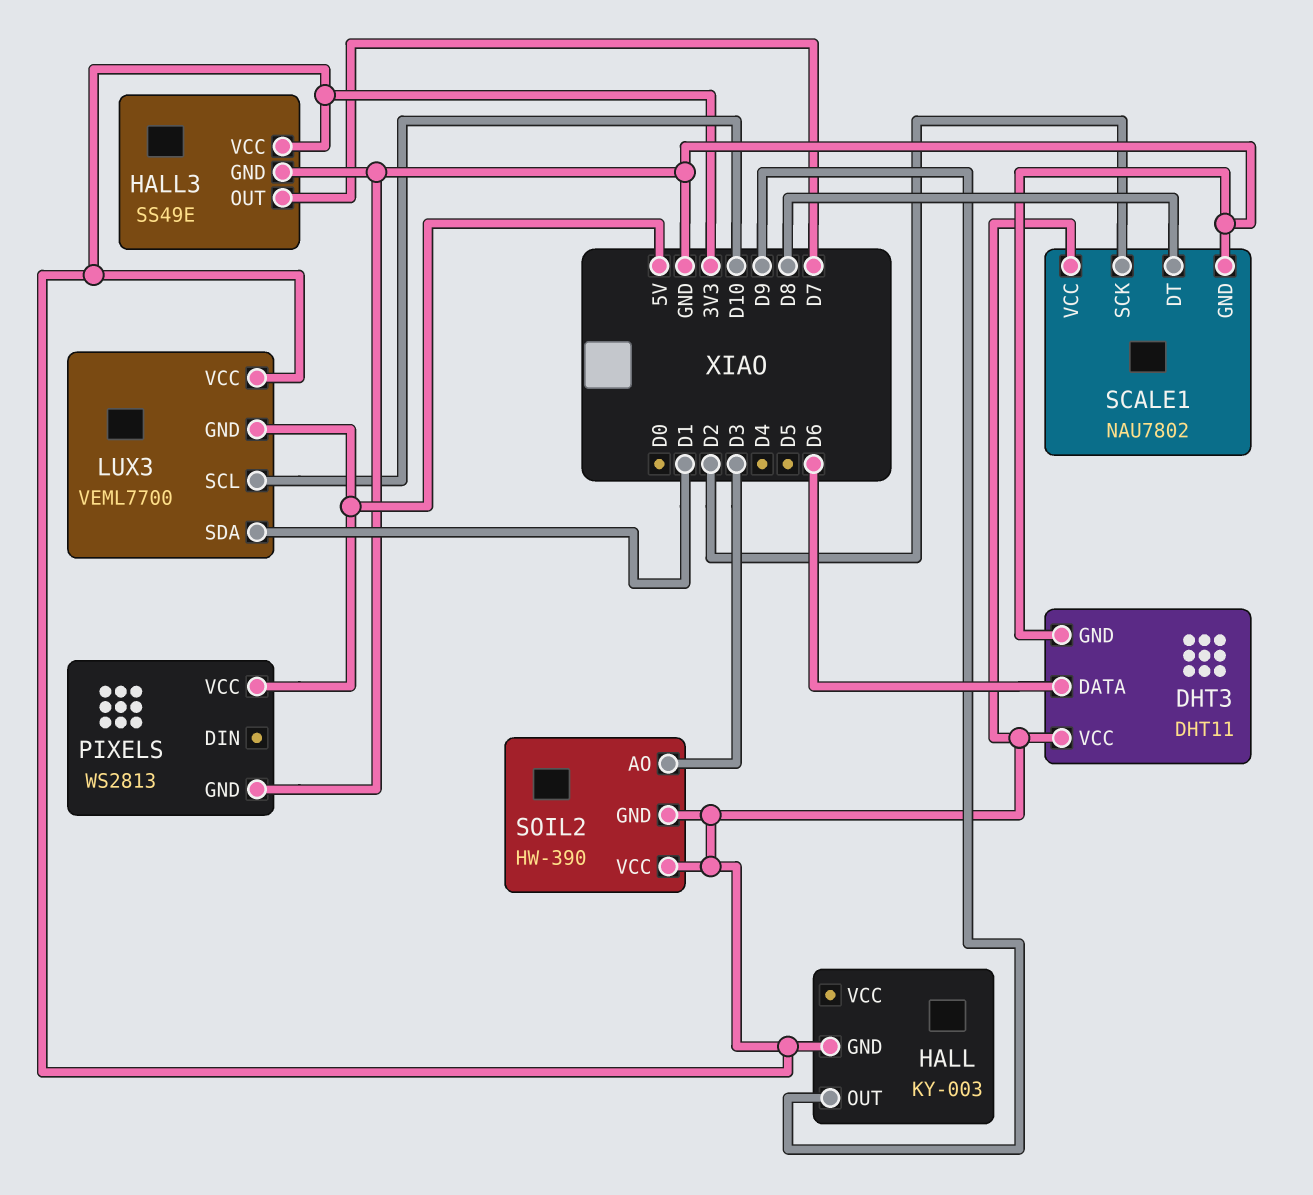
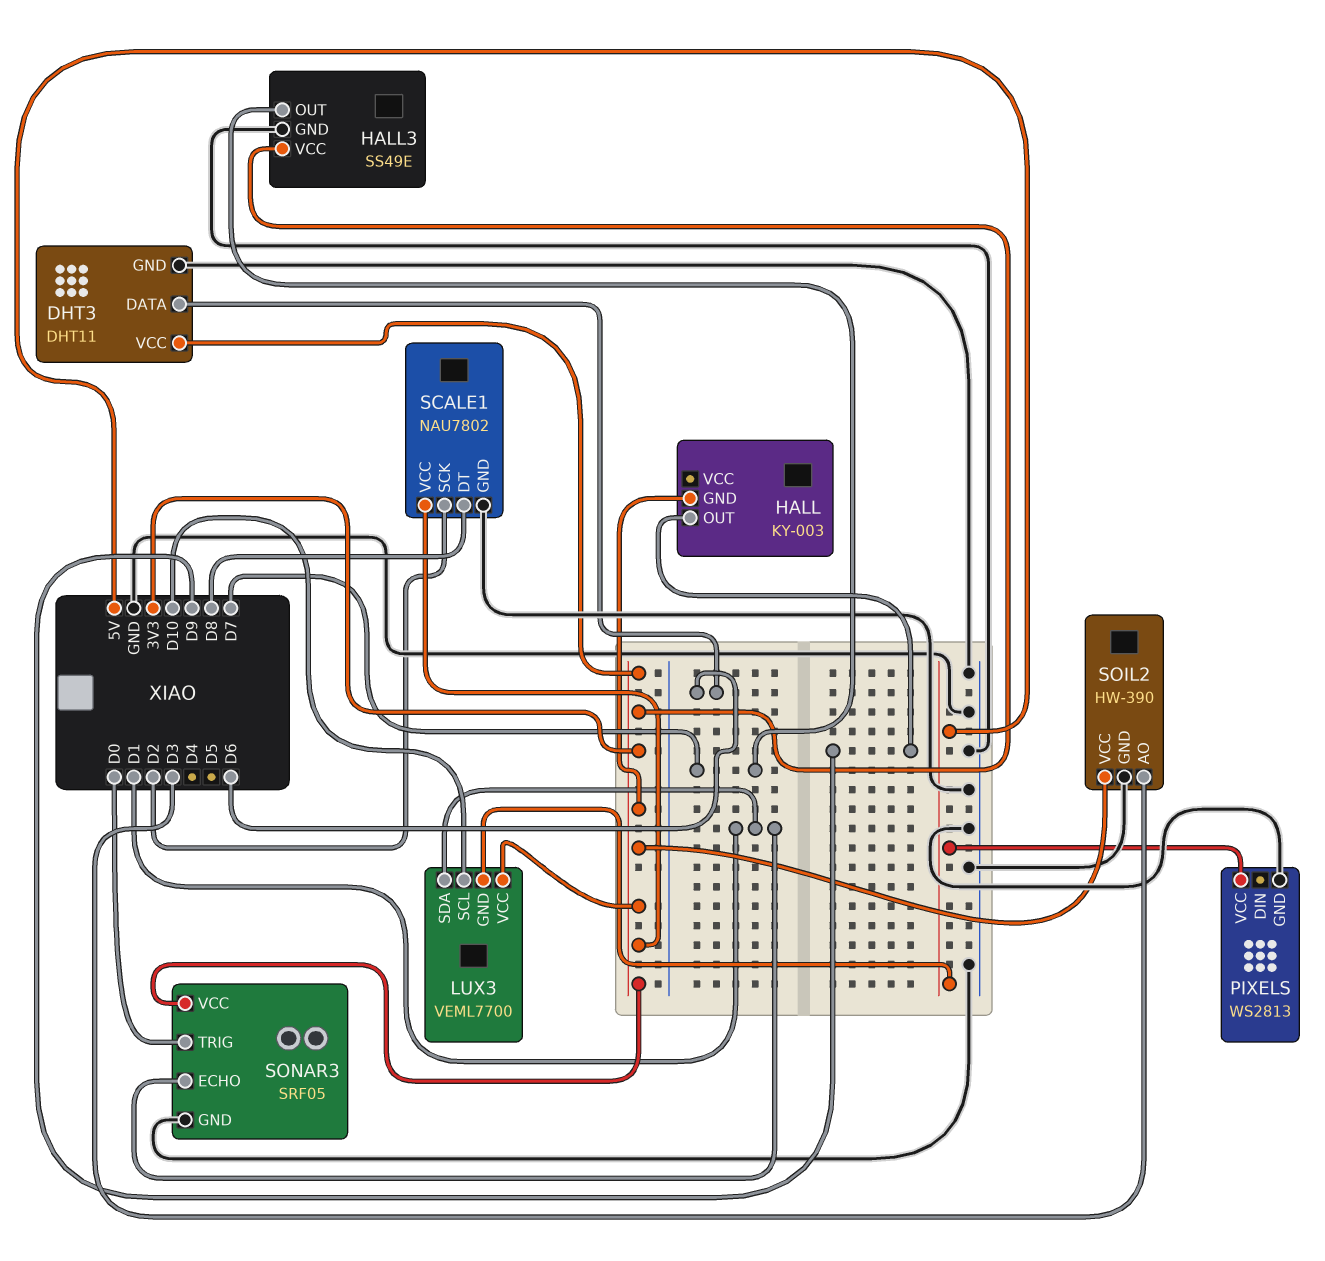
SOIL2 pin GND: 3V3 -> GND
SONAR3: none -> SRF05
SONAR3 pin ECHO: none -> D1
SONAR3 pin GND: none -> GND
SONAR3 pin TRIG: none -> D0
SONAR3 pin VCC: none -> 3V3

